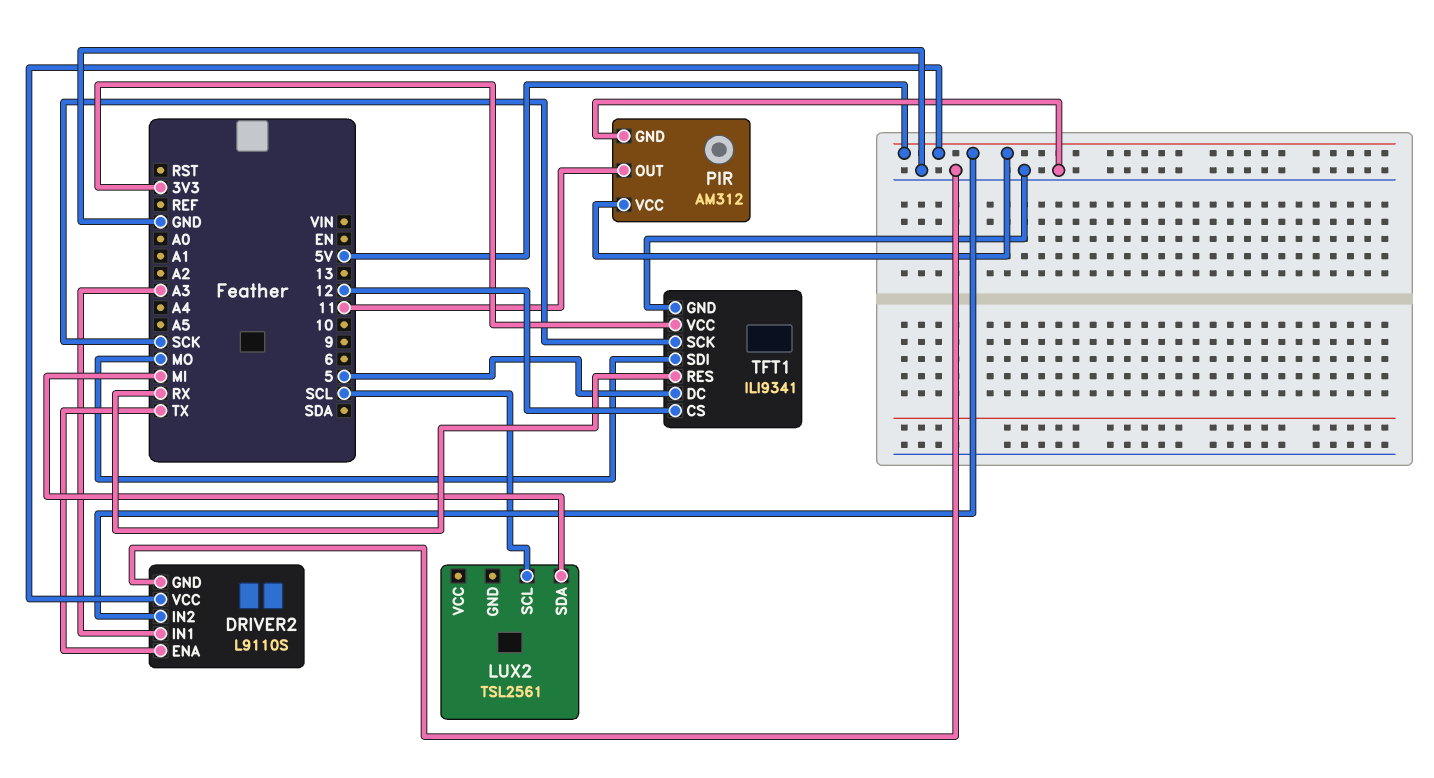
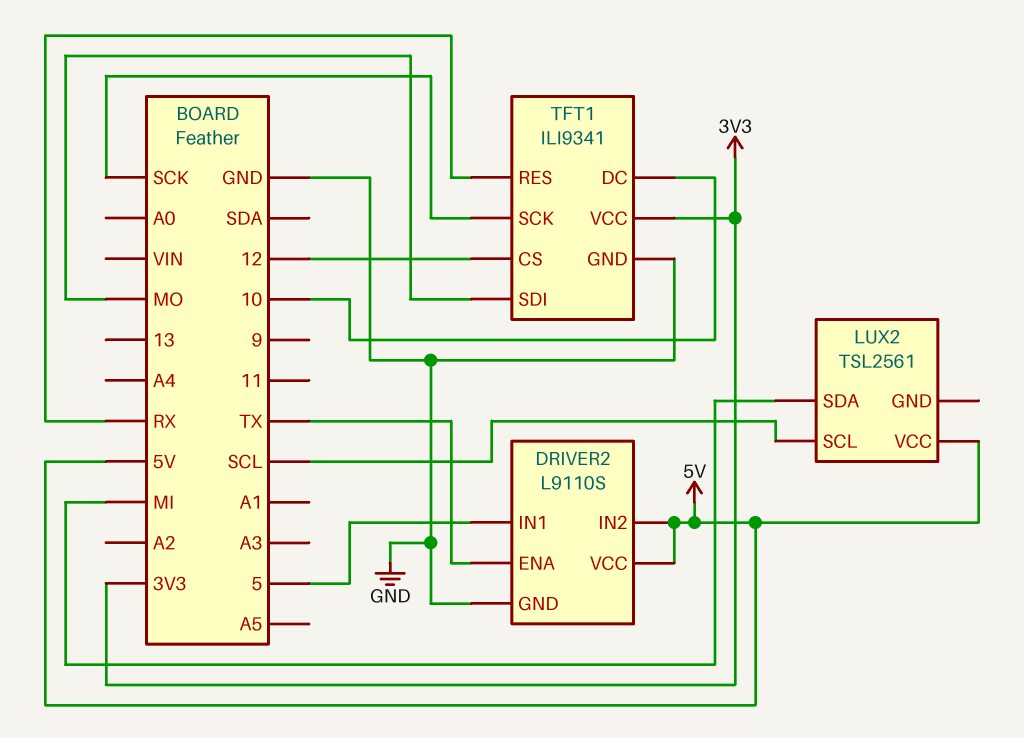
DRIVER2 pin IN1: A3 -> 5
LUX2 pin VCC: none -> 5V
PIR: AM312 -> none
PIR pin GND: GND -> none
PIR pin OUT: 11 -> none
PIR pin VCC: 5V -> none
TFT1 pin DC: 5 -> 10

